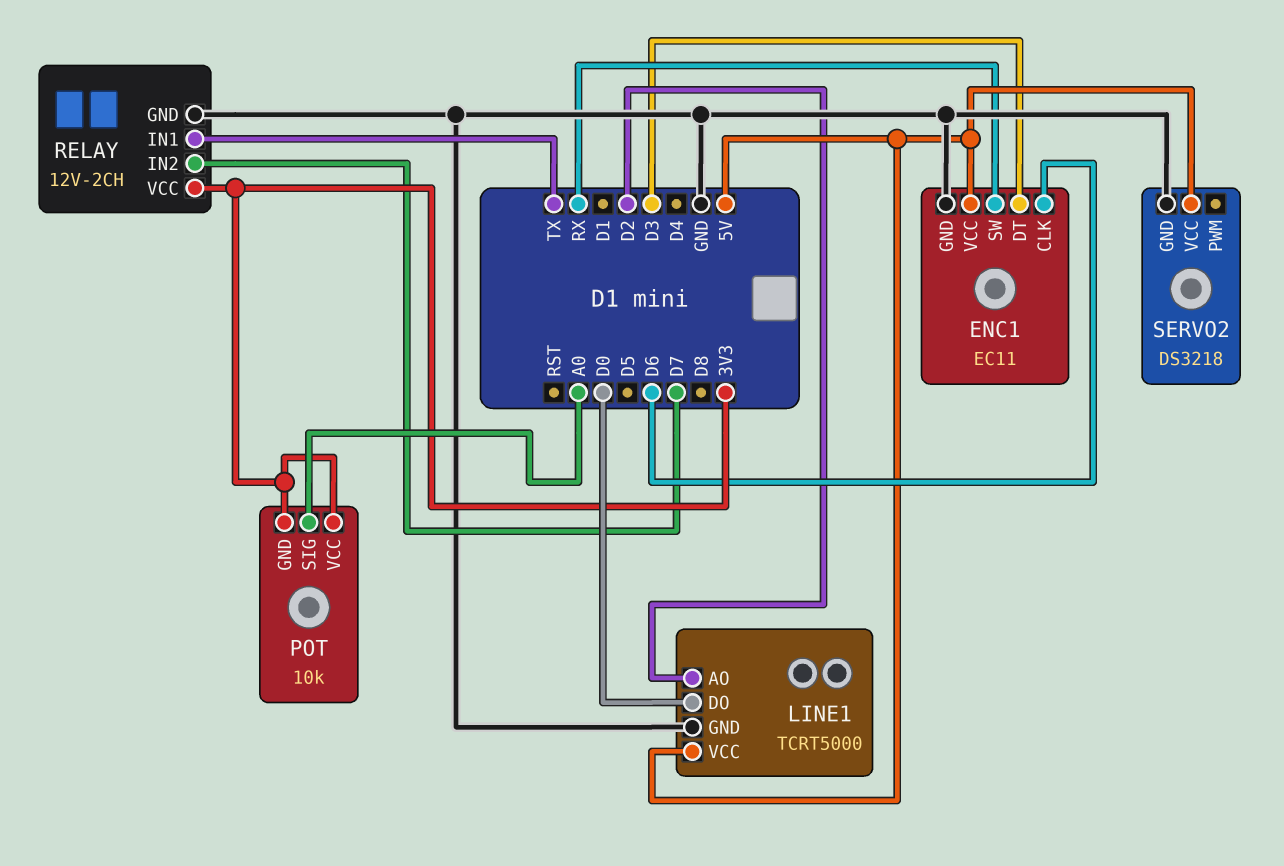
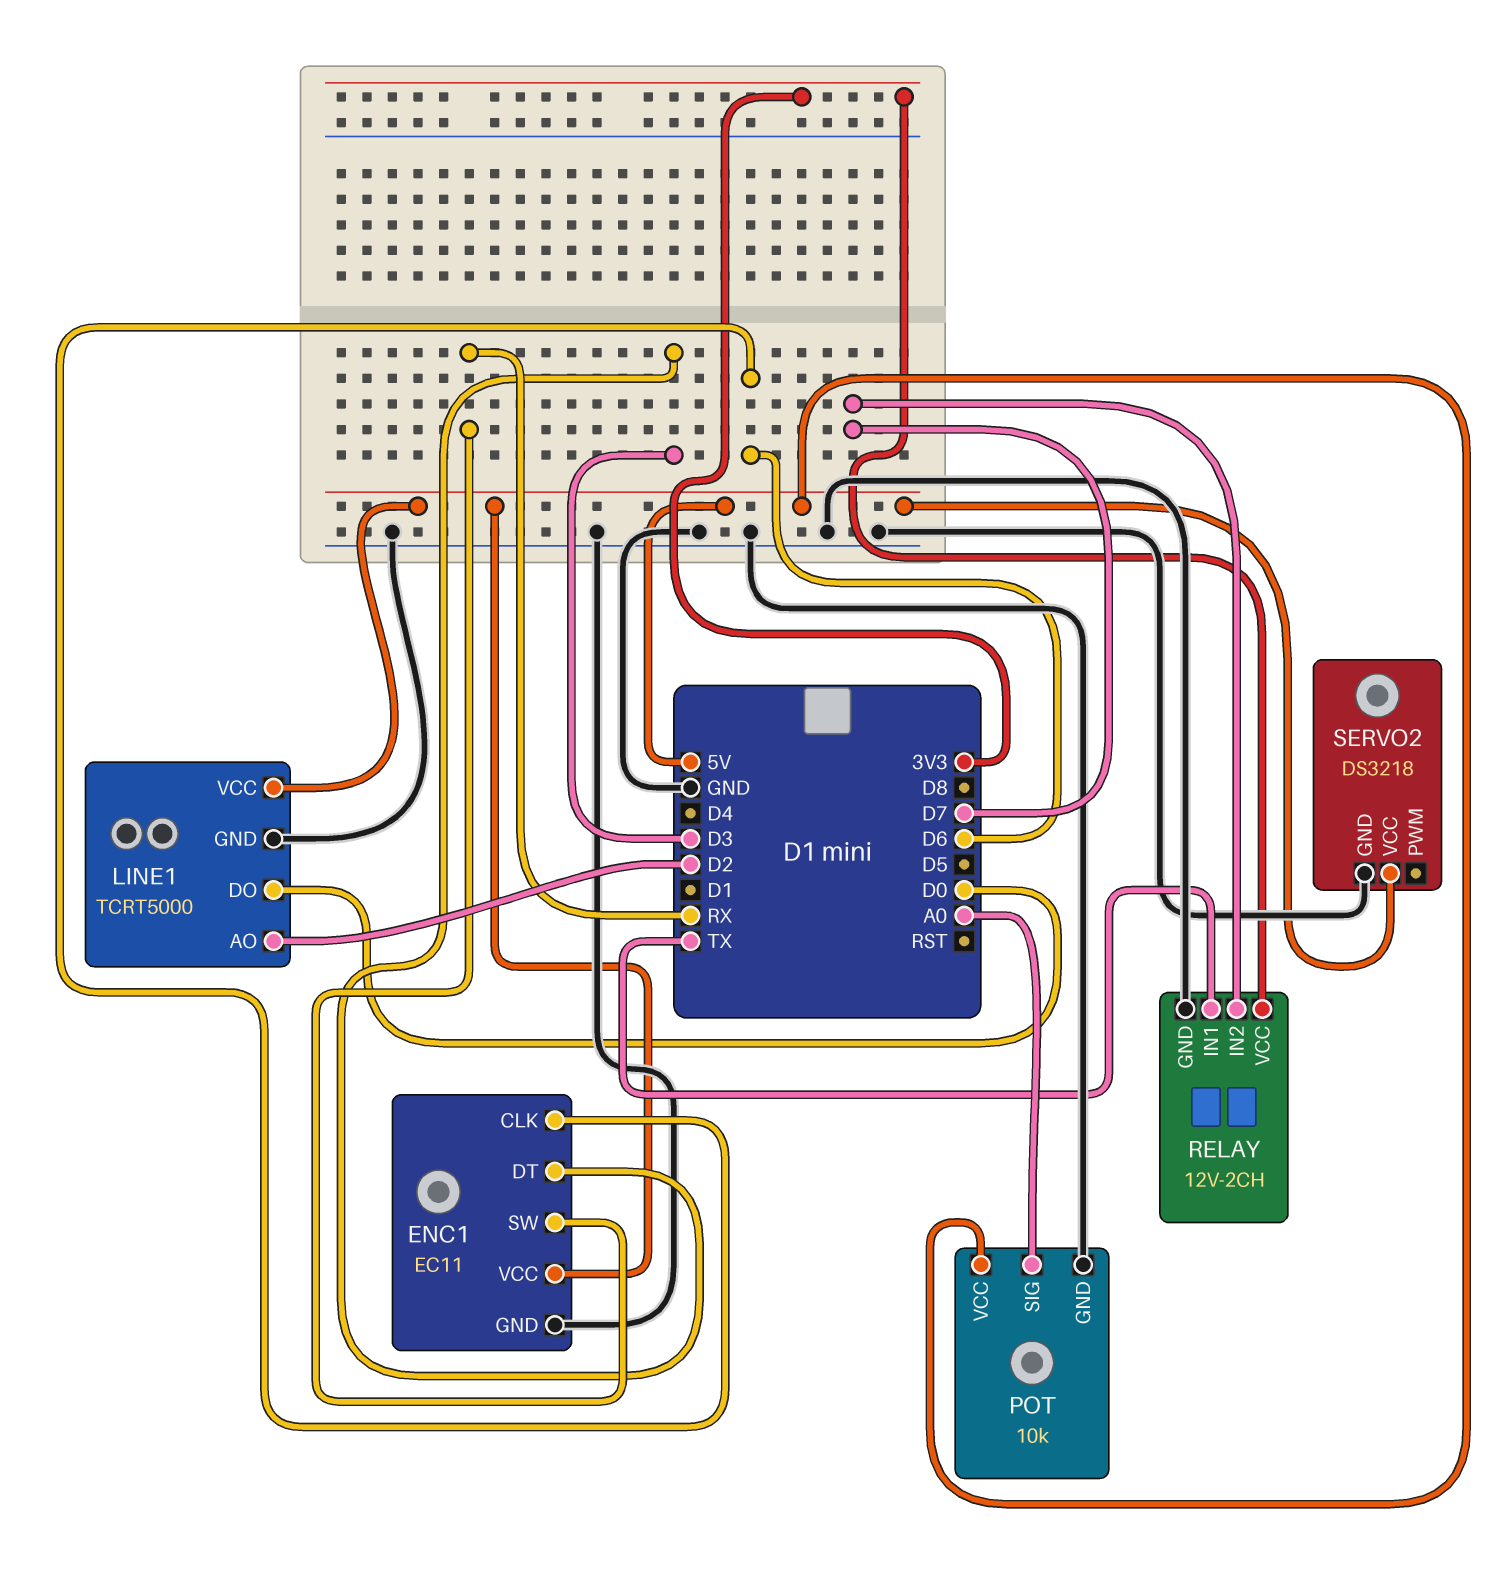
POT pin GND: 3V3 -> GND
POT pin VCC: 3V3 -> 5V

